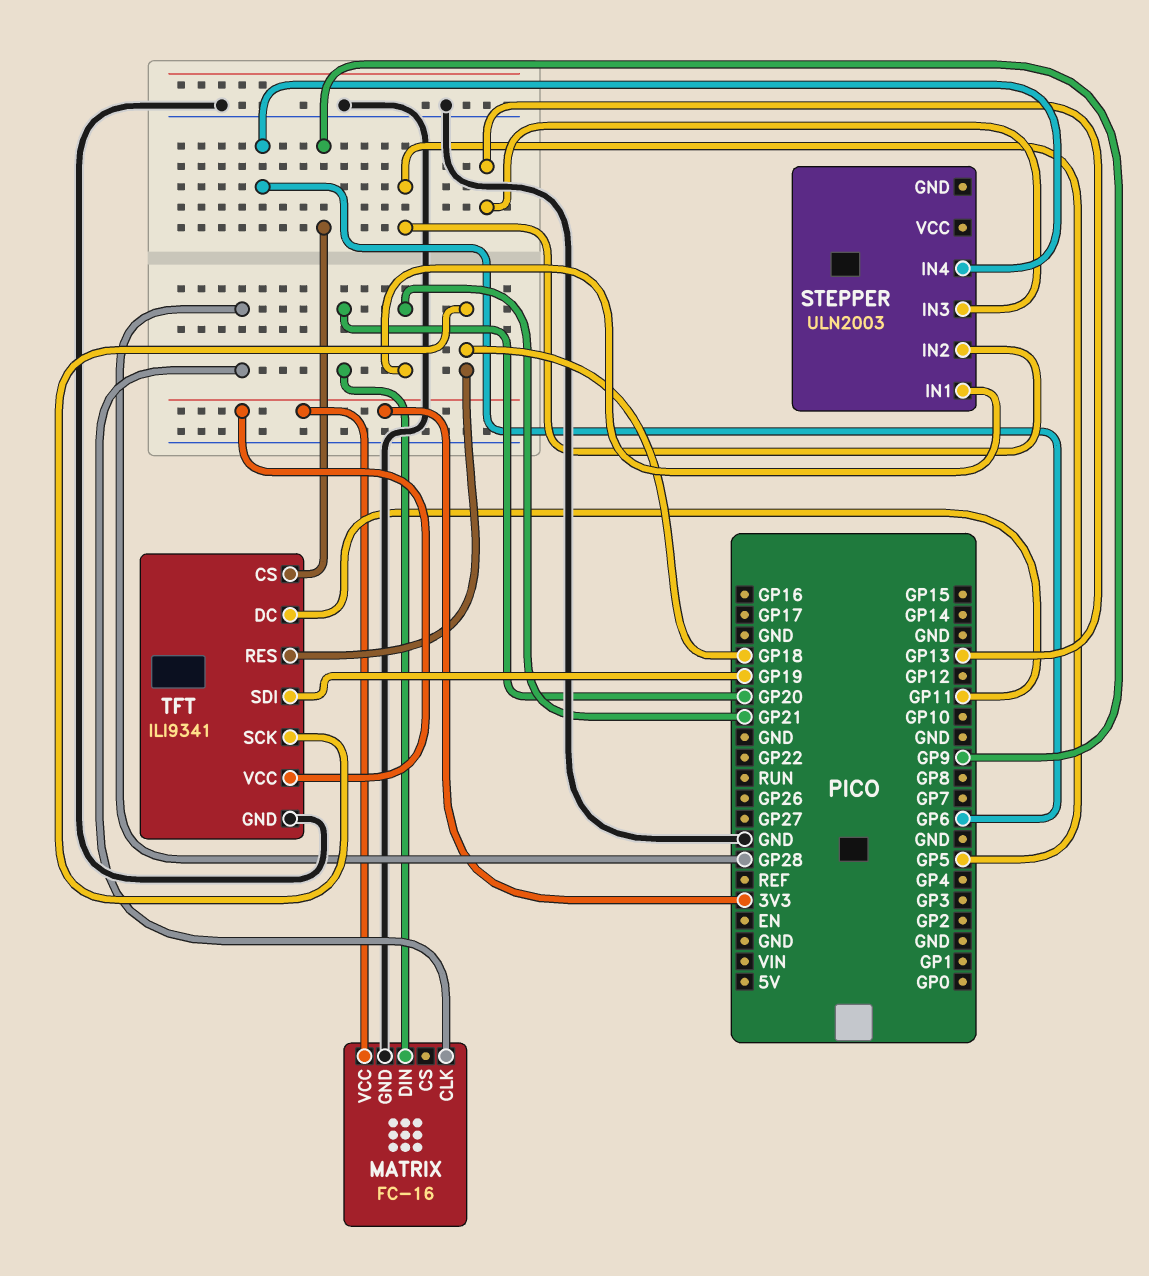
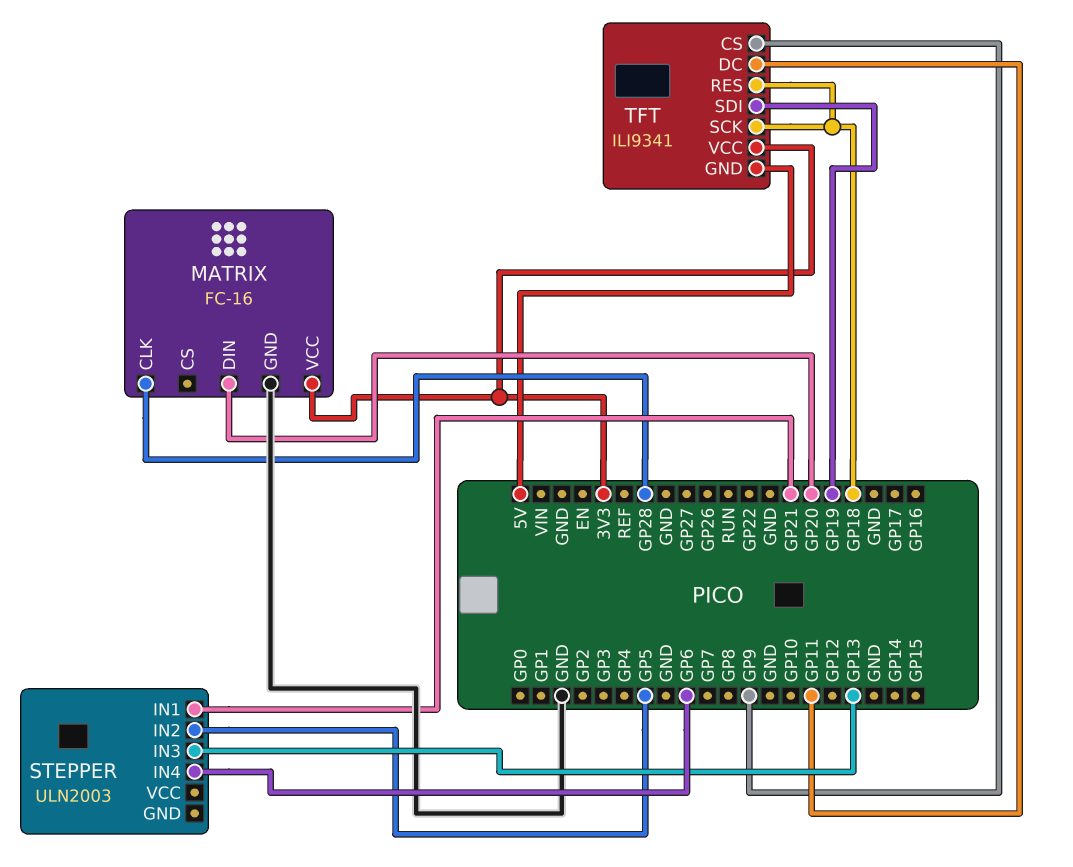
TFT pin GND: GND -> 5V

